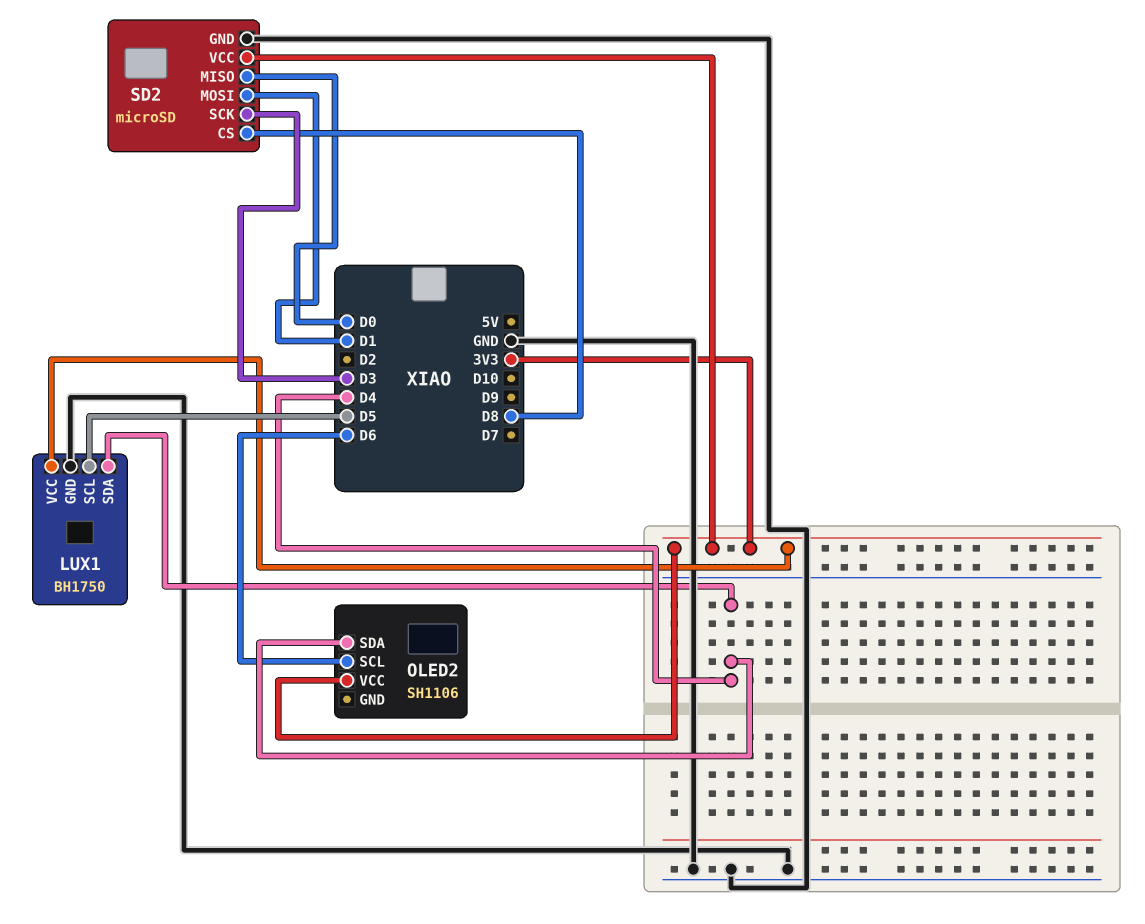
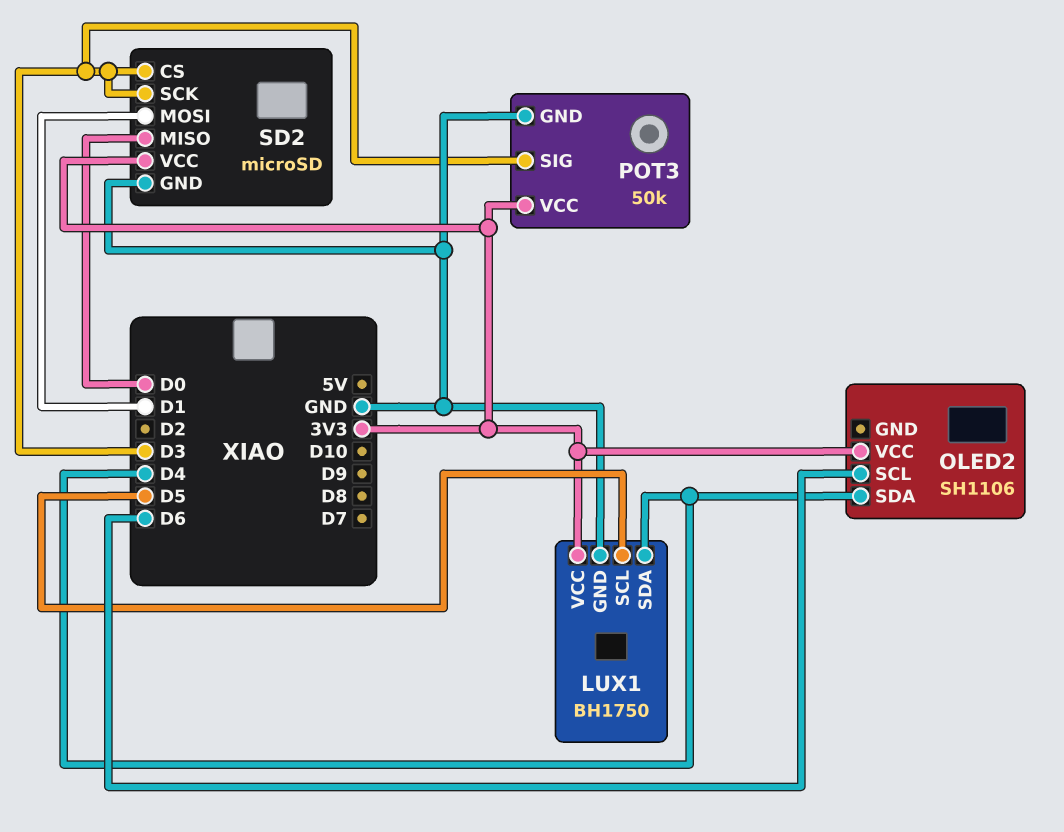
POT3: none -> 50k
POT3 pin GND: none -> GND
POT3 pin SIG: none -> D3
POT3 pin VCC: none -> 3V3
SD2 pin CS: D8 -> D3

